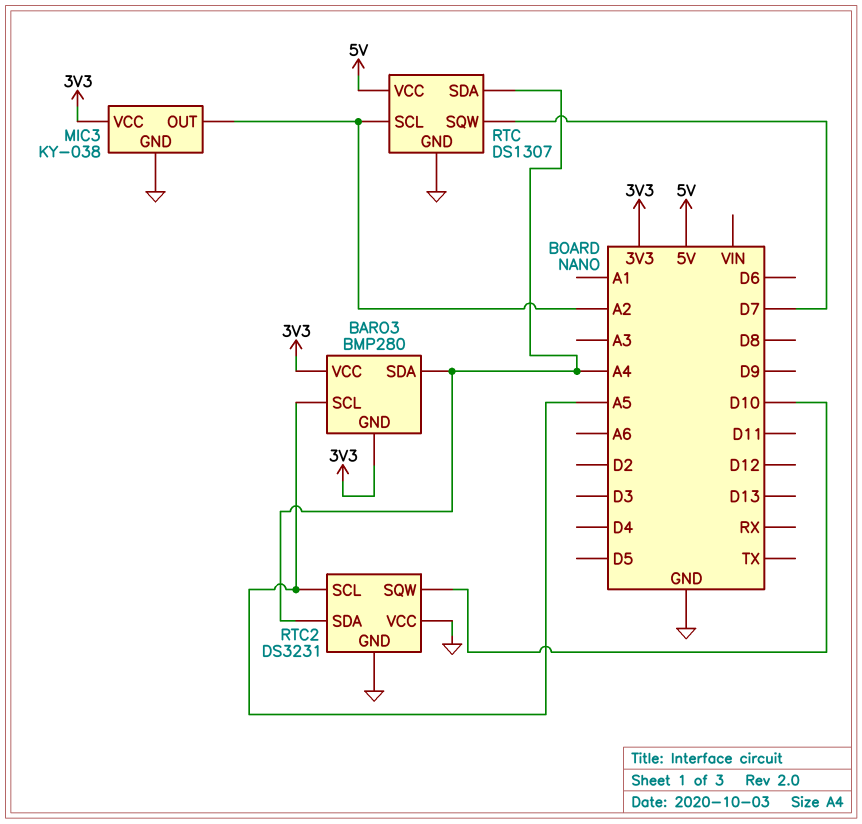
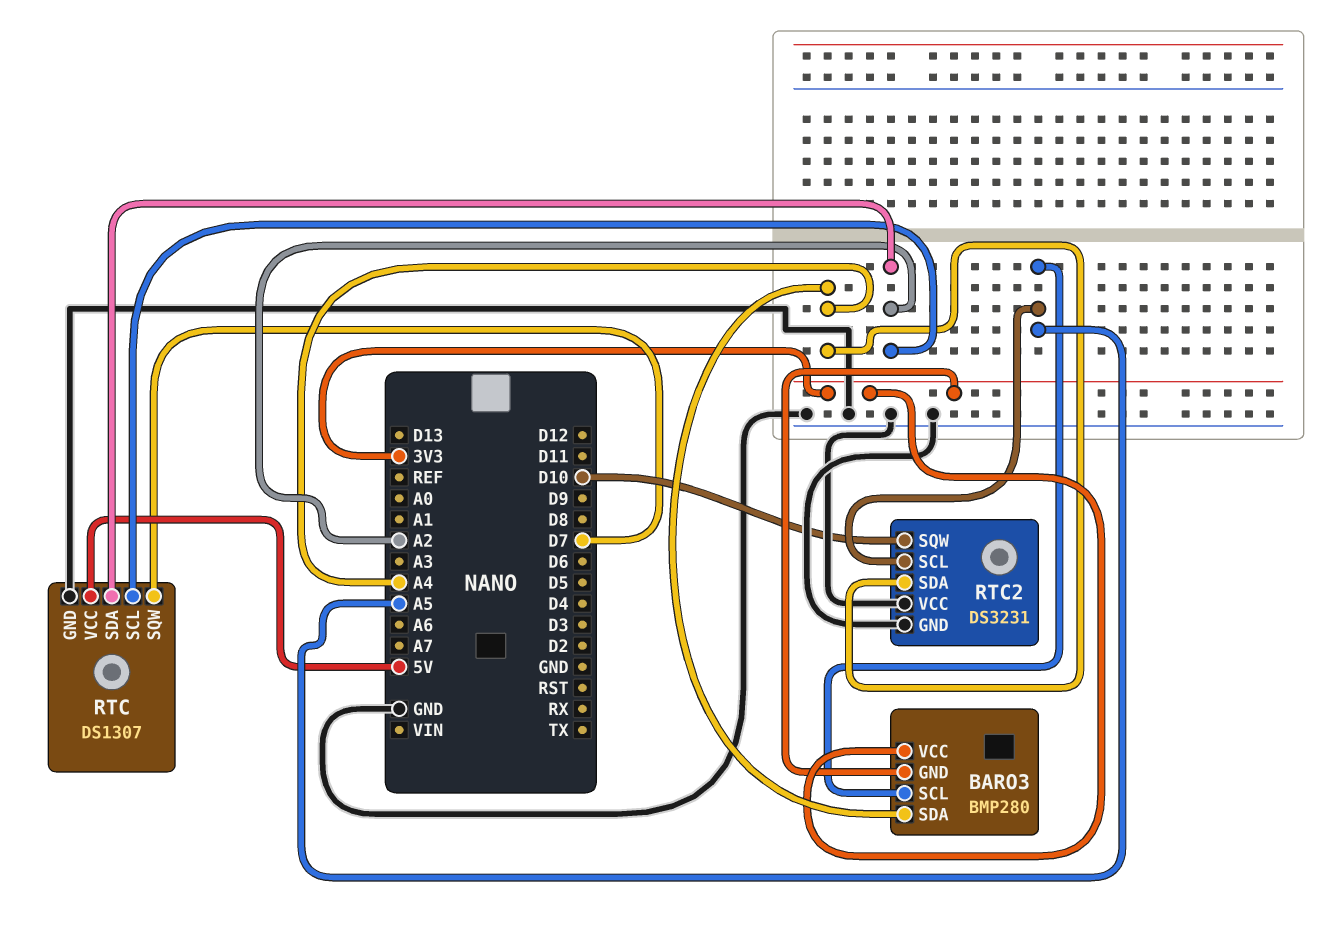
MIC3: KY-038 -> none
MIC3 pin GND: GND -> none
MIC3 pin OUT: A2 -> none
MIC3 pin VCC: 3V3 -> none
RTC pin SDA: A4 -> A2

